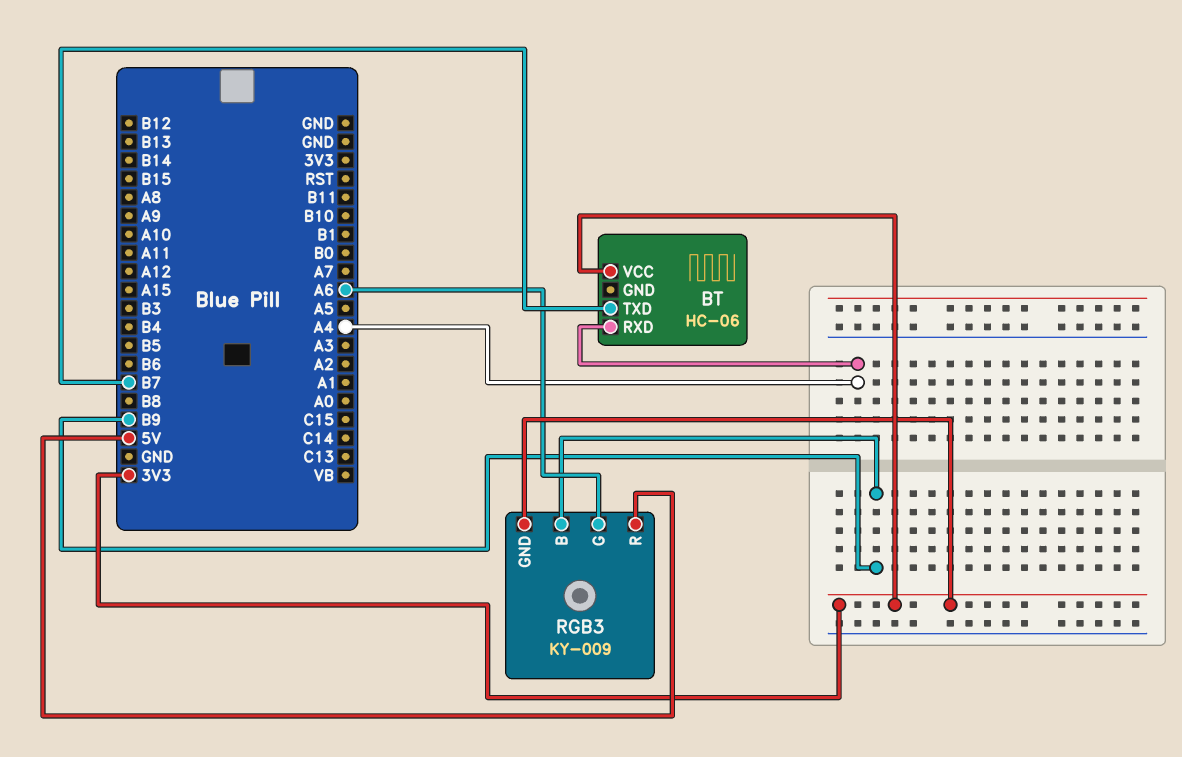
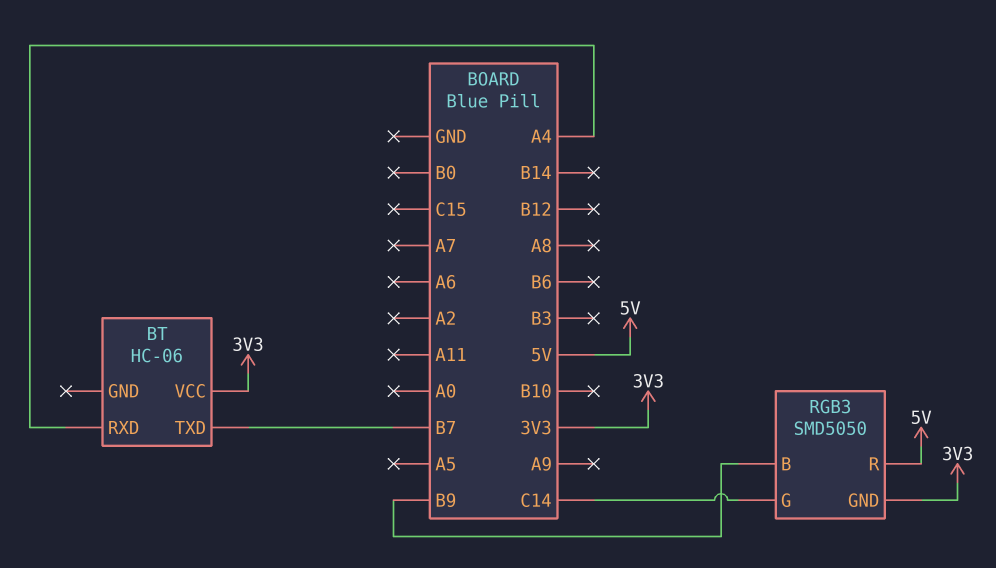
RGB3: KY-009 -> SMD5050
RGB3 pin G: A6 -> C14

